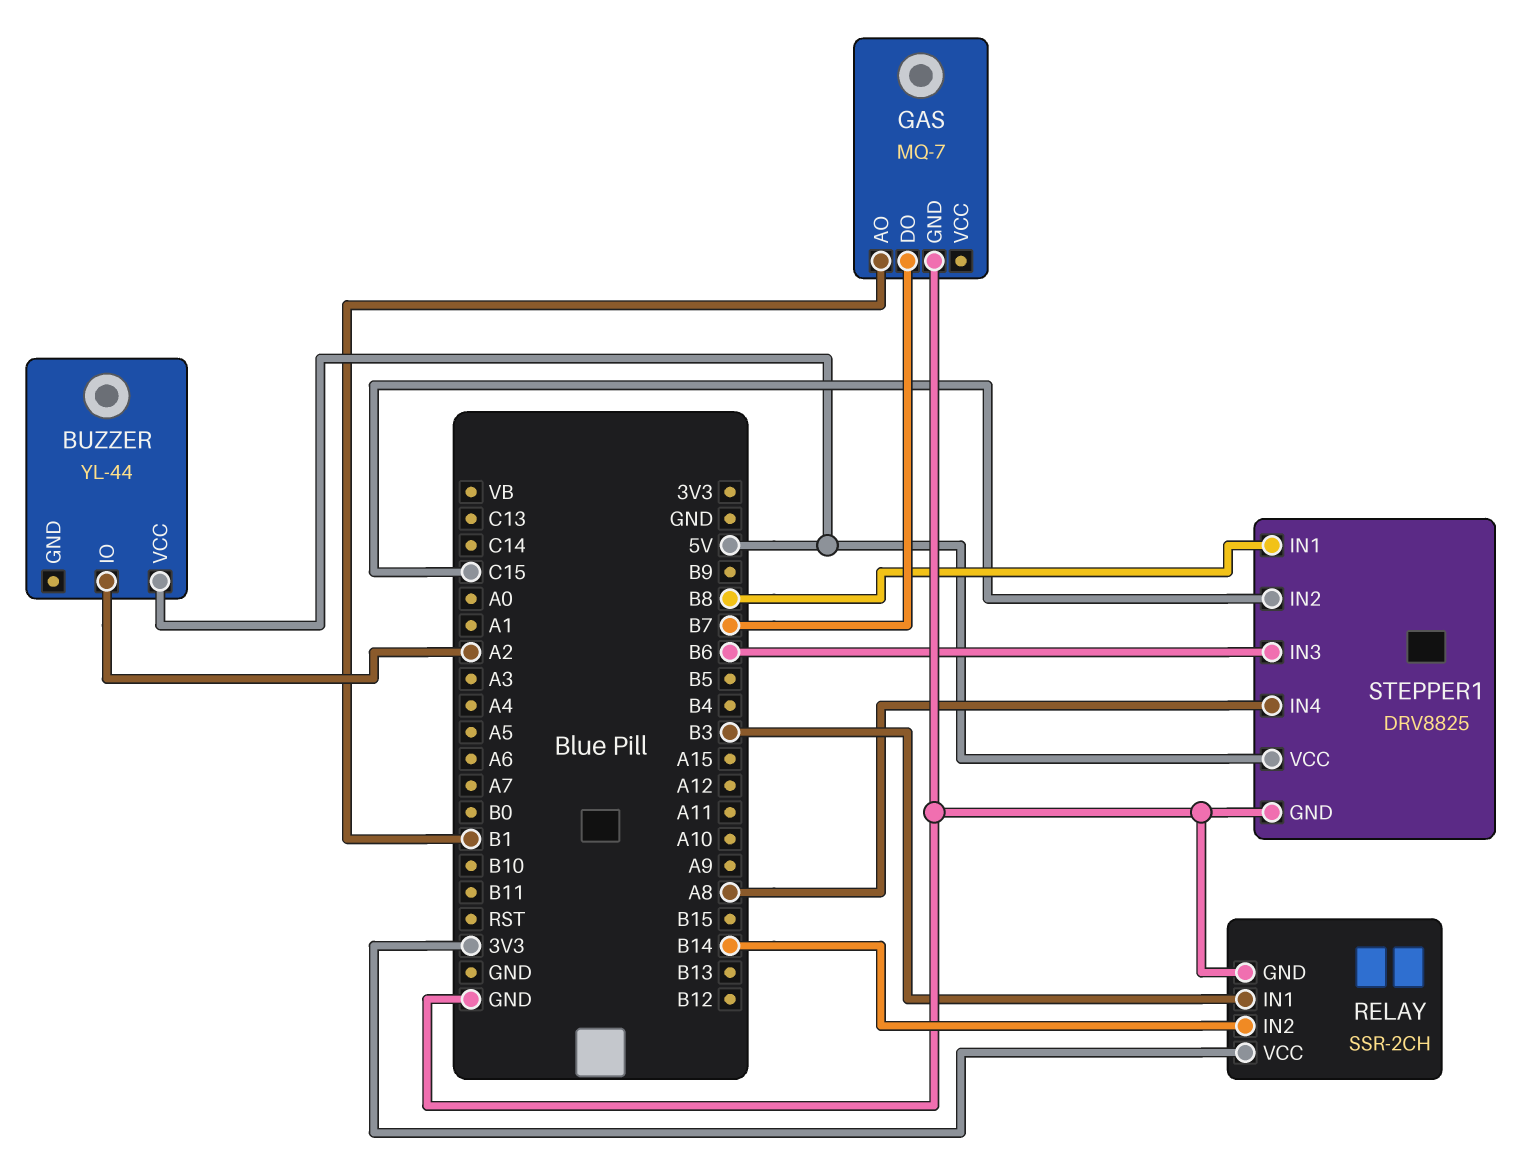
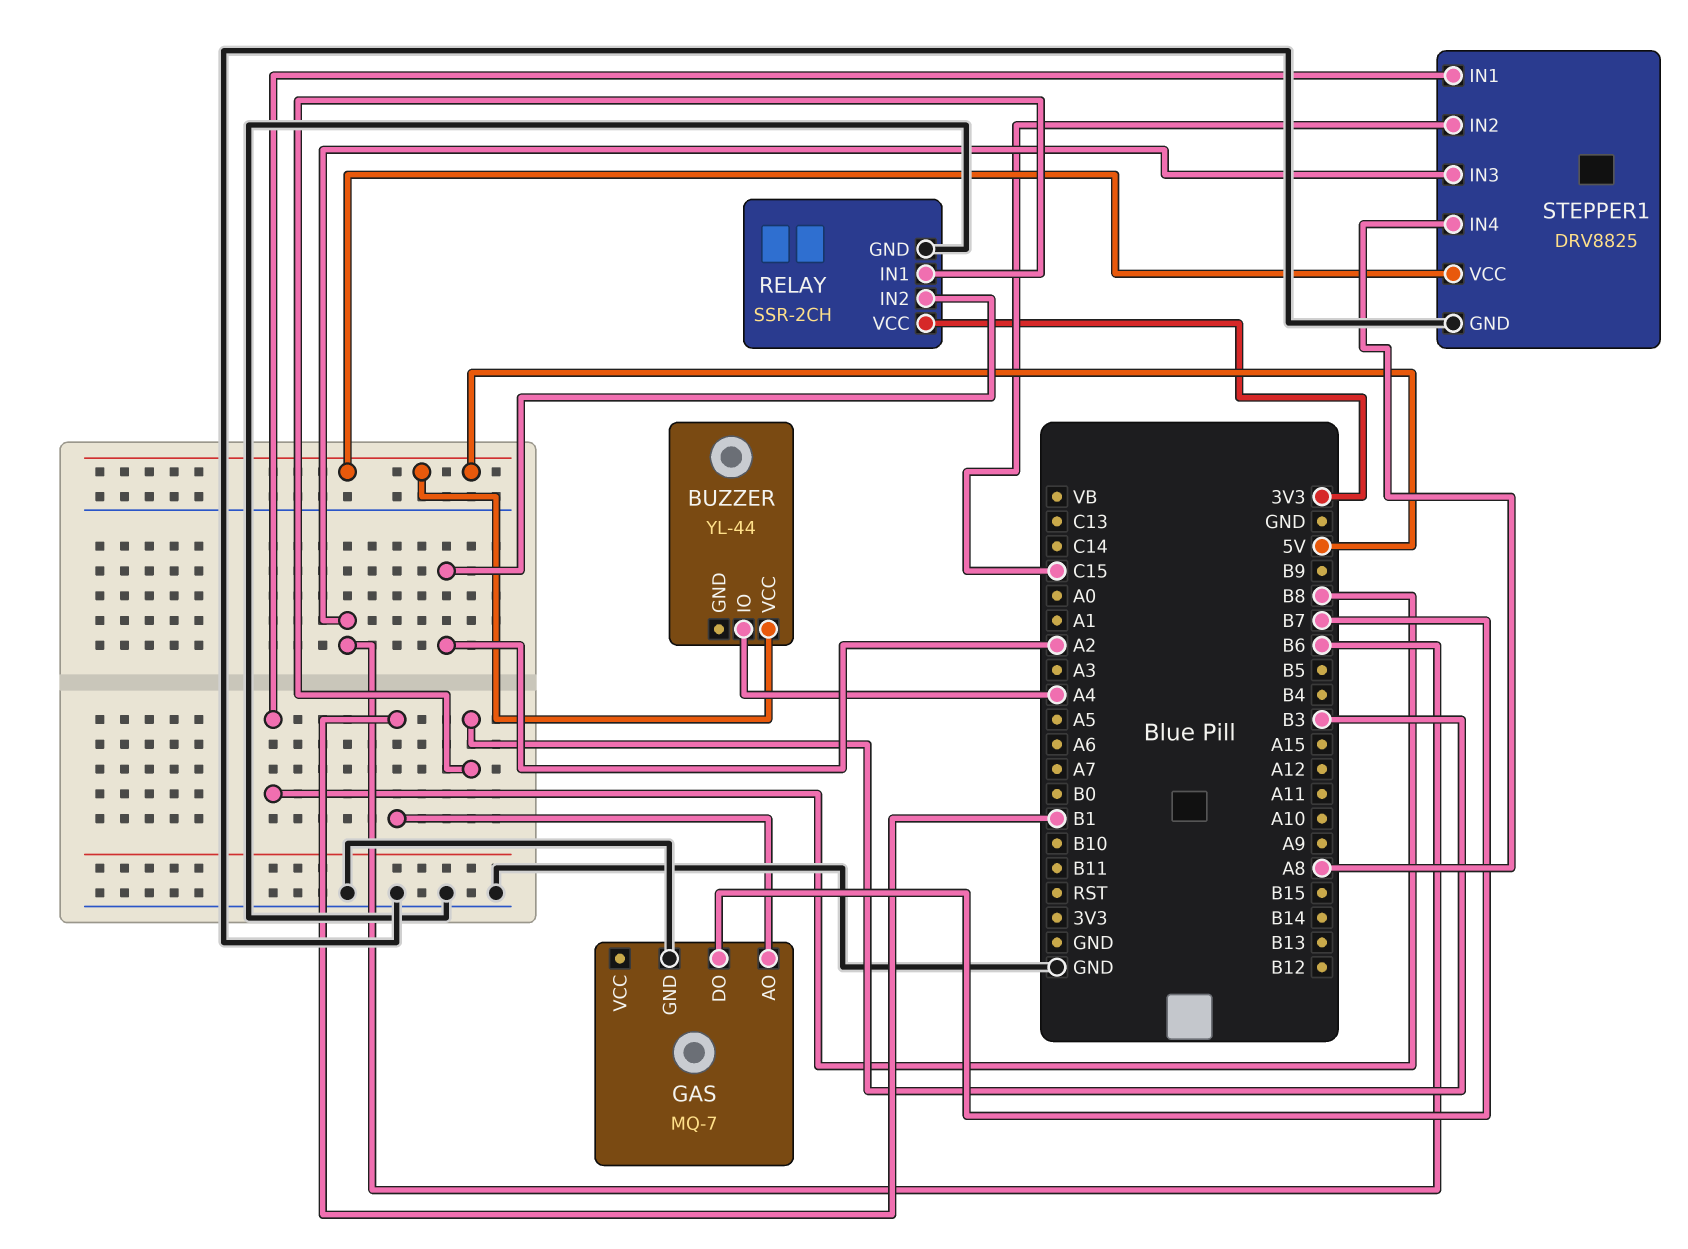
BUZZER pin IO: A2 -> A4
RELAY pin IN2: B14 -> A2

